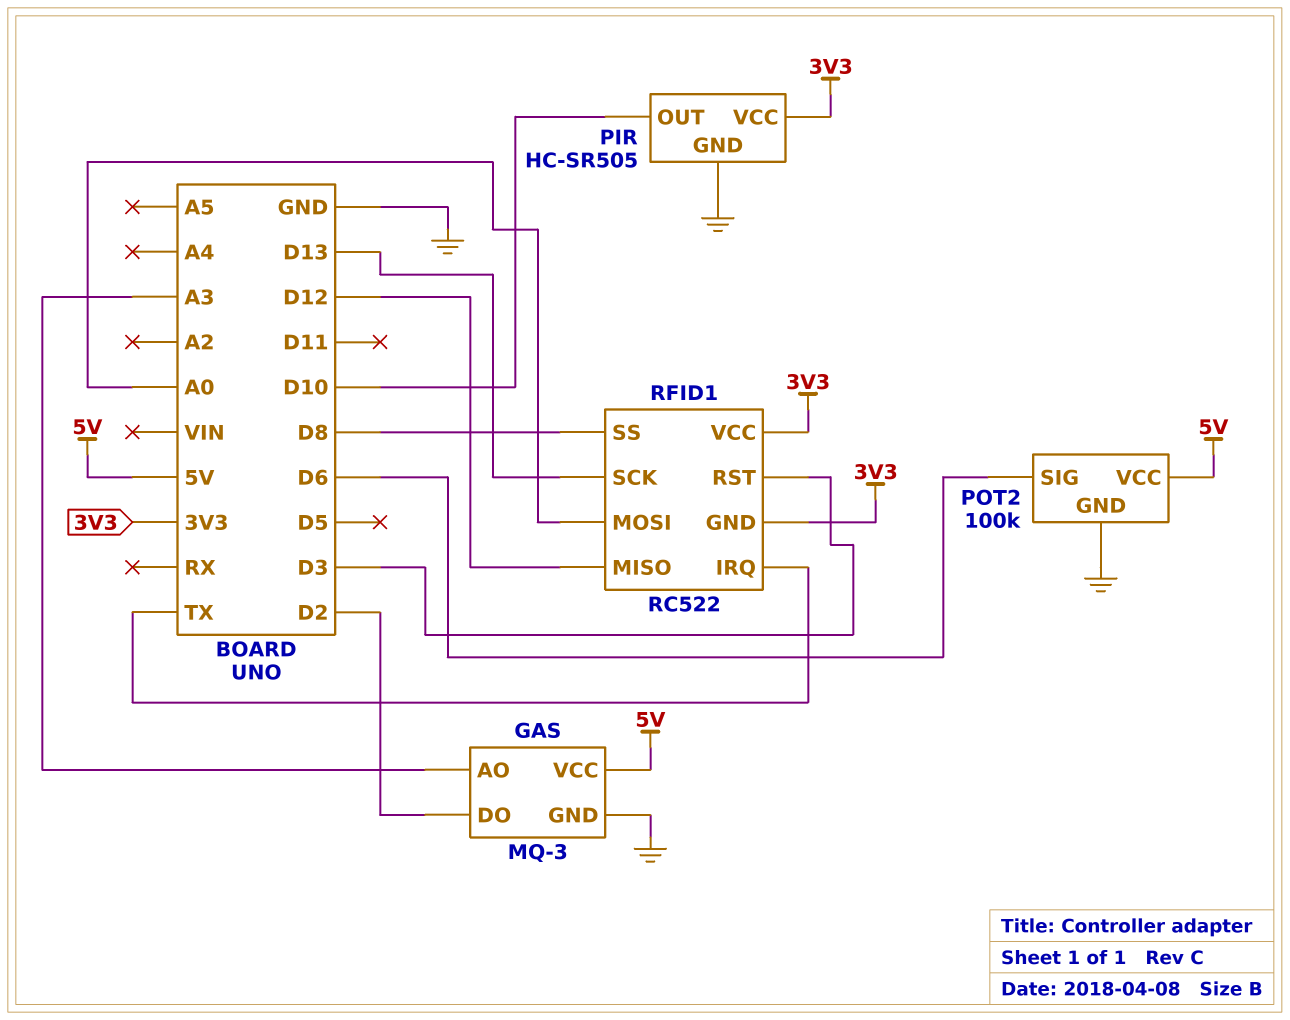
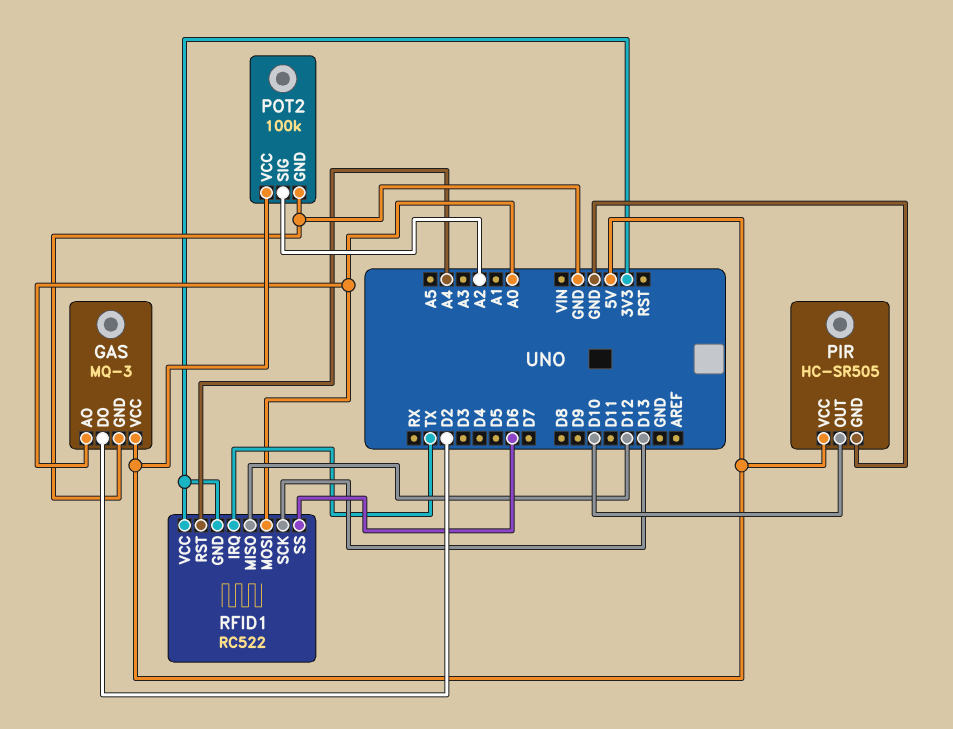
GAS pin AO: A3 -> A0
PIR pin VCC: 3V3 -> 5V
POT2 pin SIG: D6 -> A2
RFID1 pin RST: D3 -> A4
RFID1 pin SS: D8 -> D6

